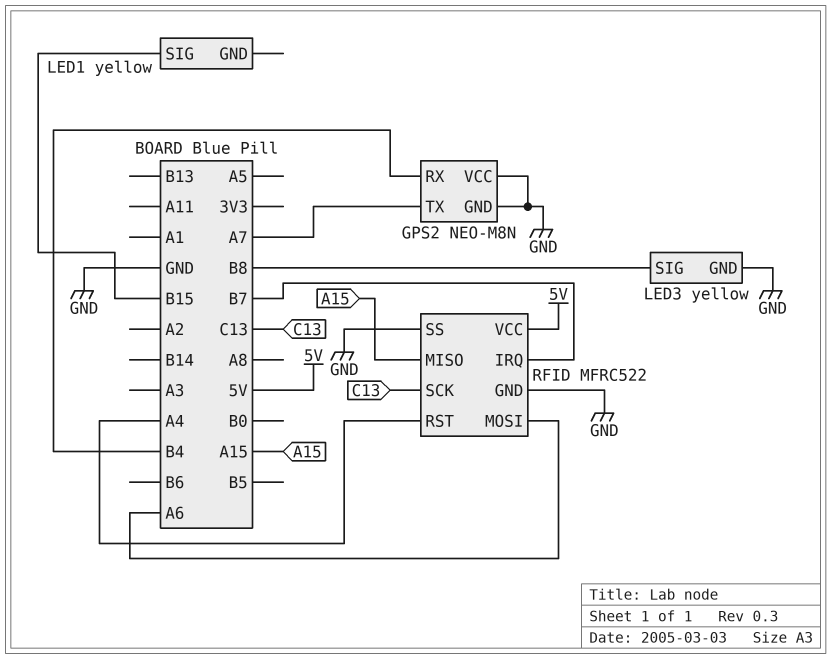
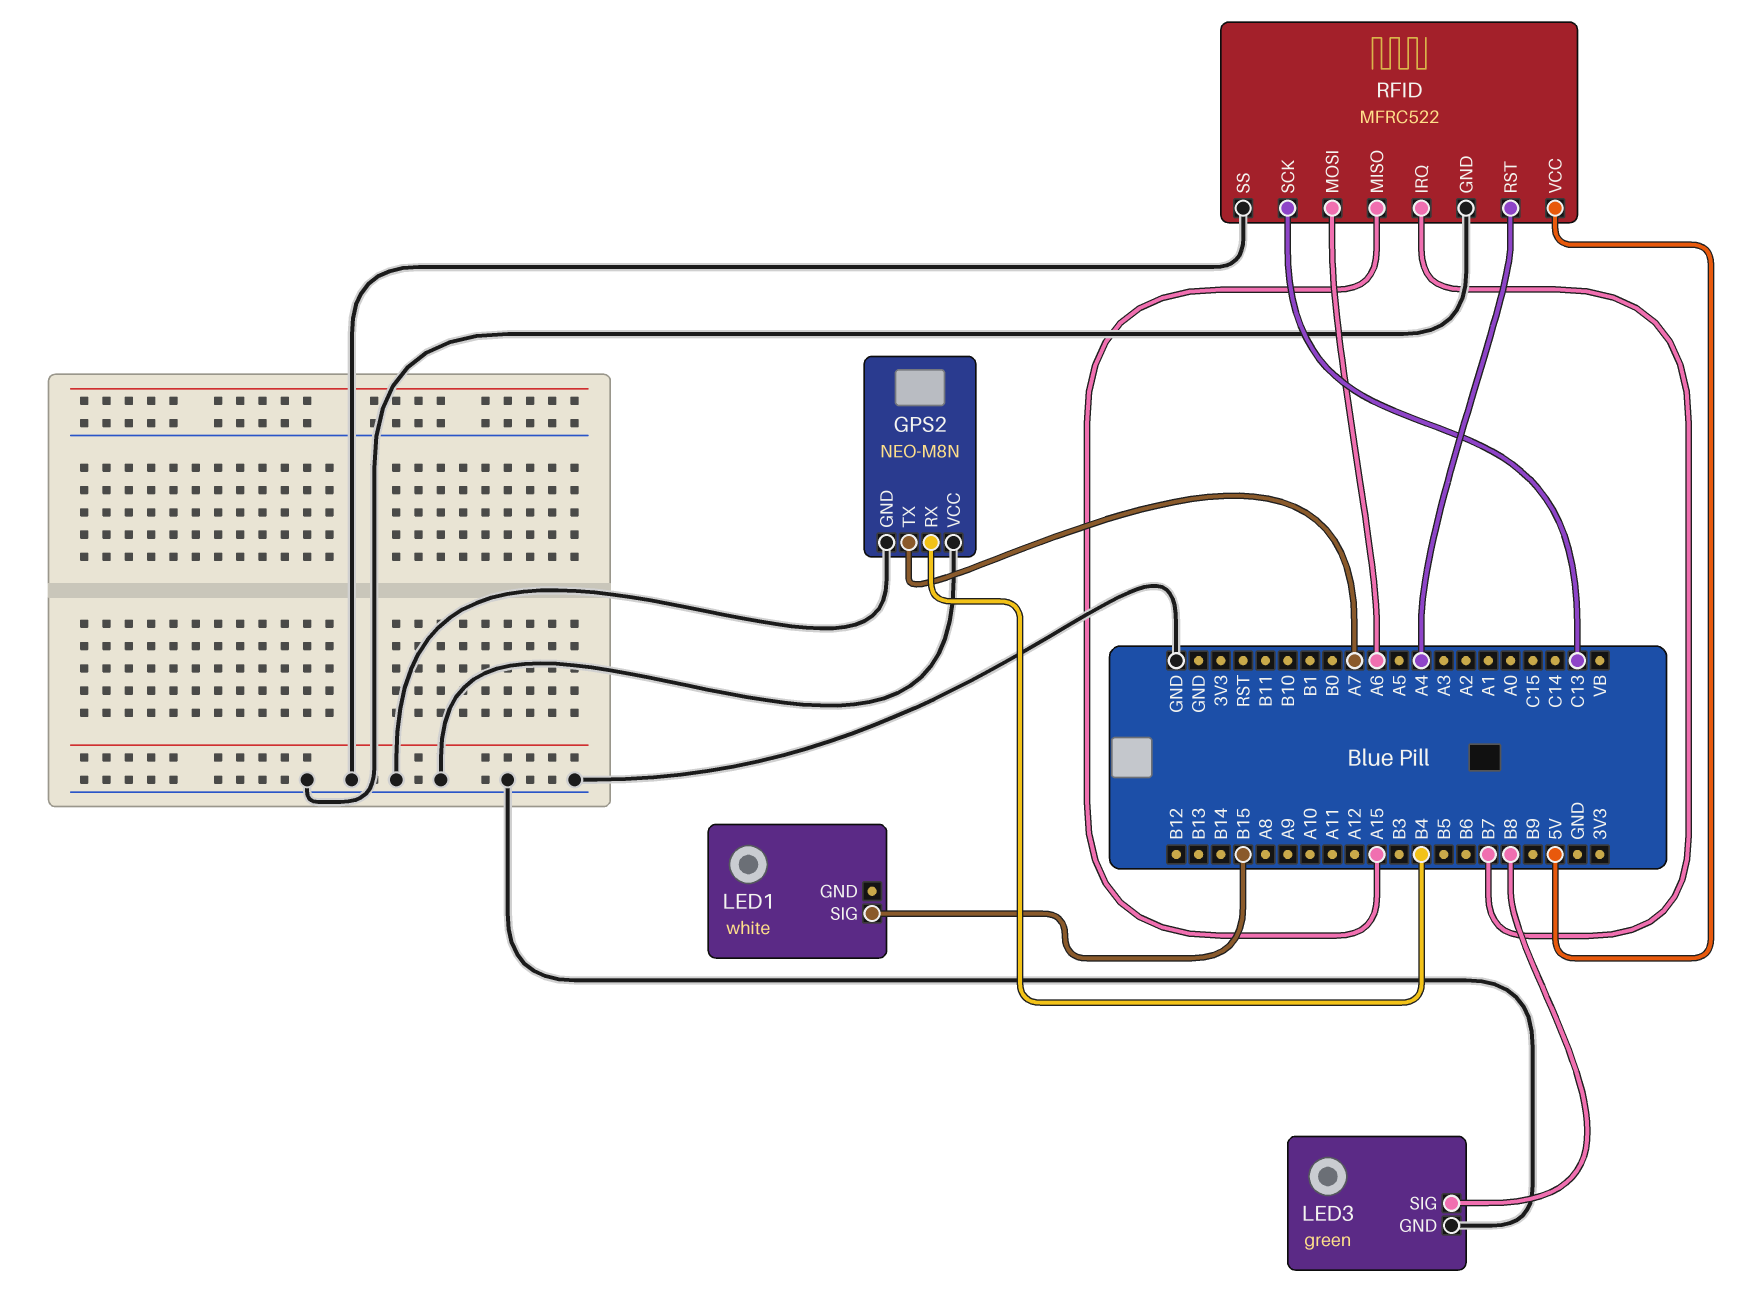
LED1: yellow -> white
LED3: yellow -> green

